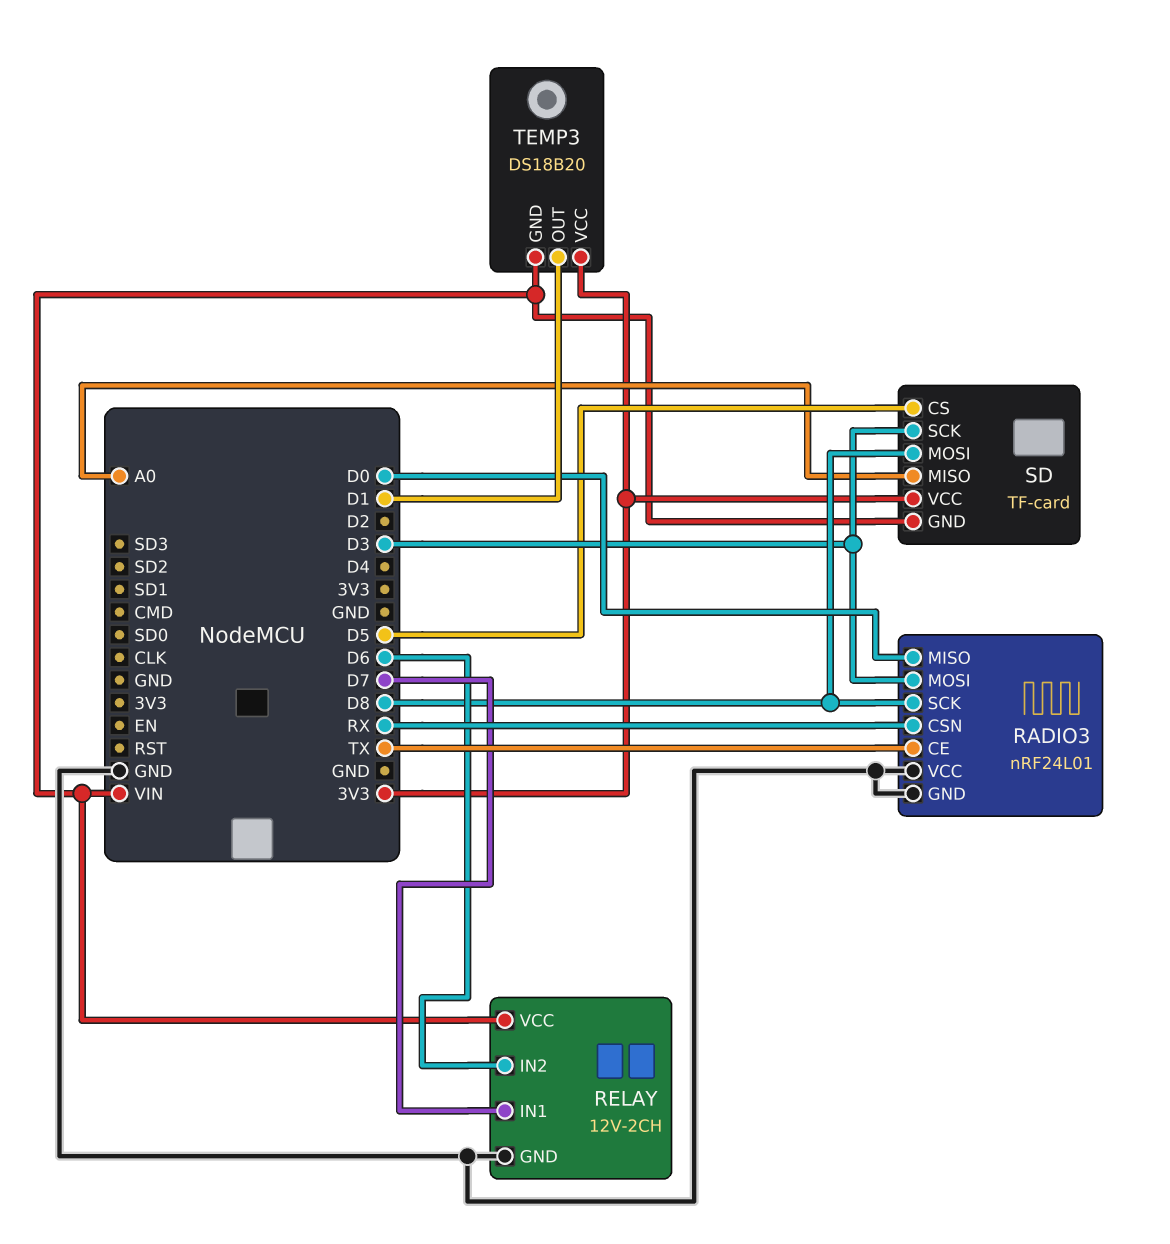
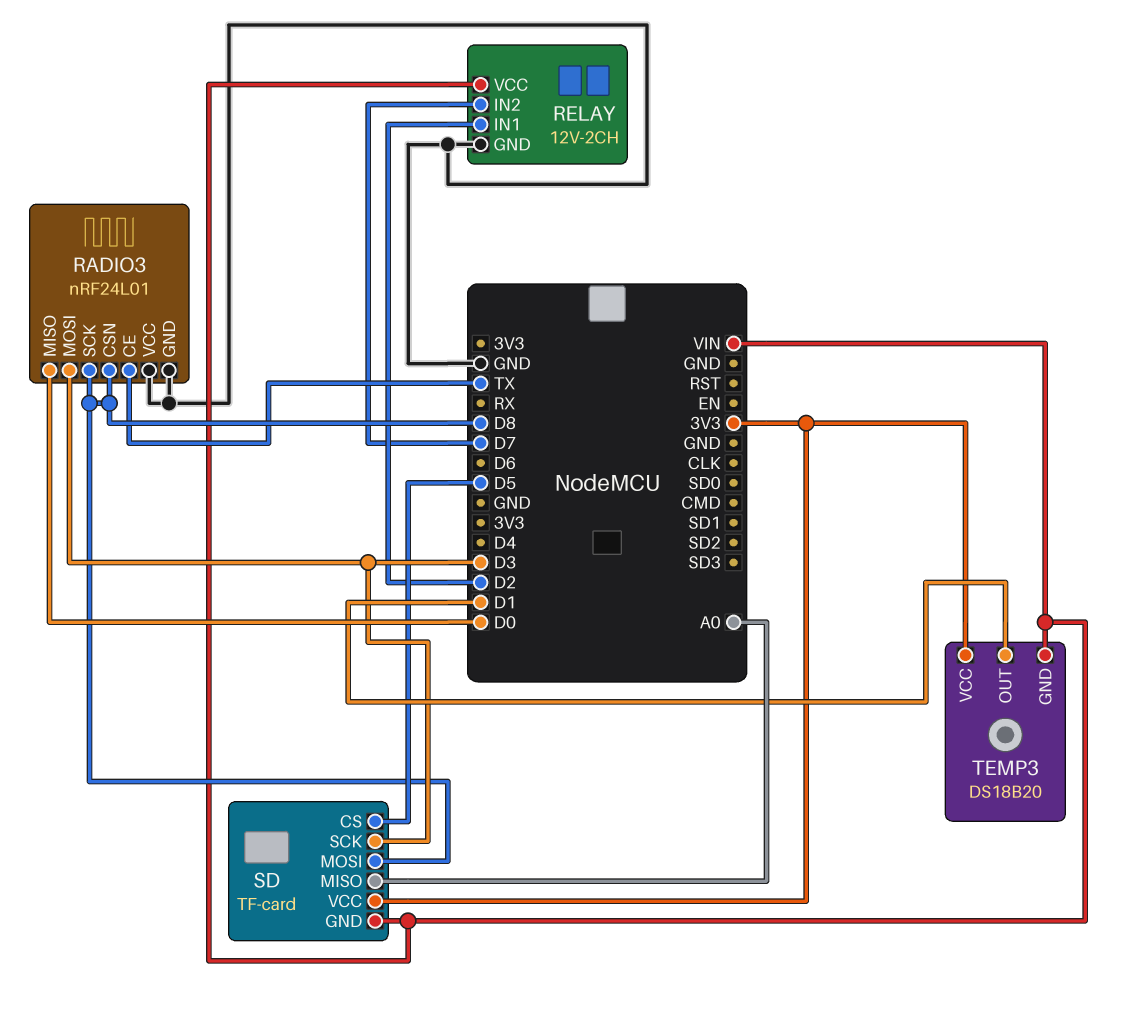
RADIO3 pin CSN: RX -> D8
RELAY pin IN1: D7 -> D2
RELAY pin IN2: D6 -> D7

